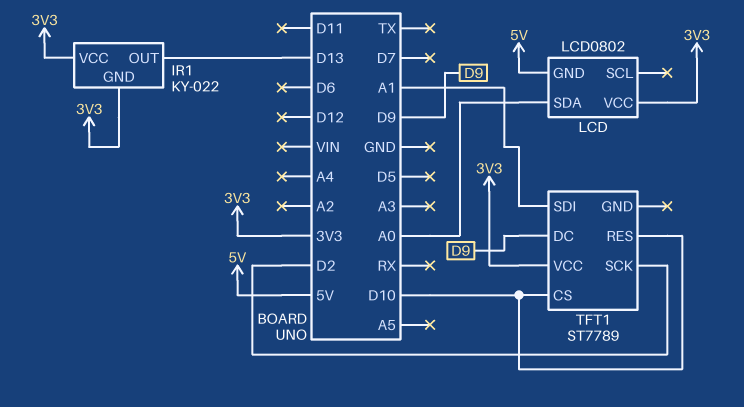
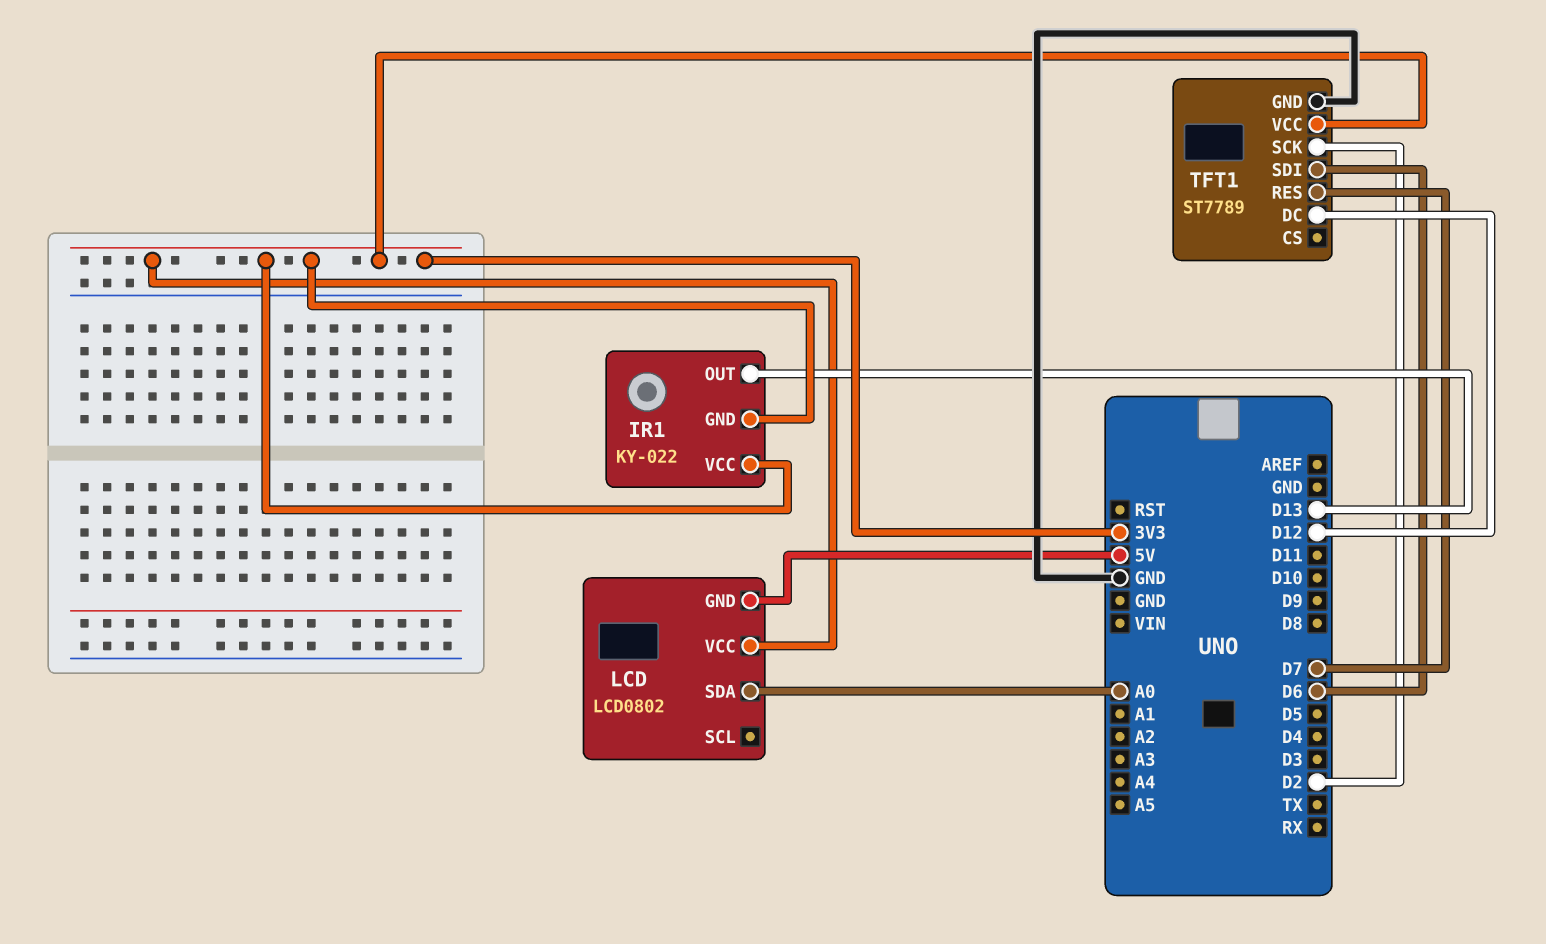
TFT1 pin CS: D10 -> none
TFT1 pin DC: D9 -> D12
TFT1 pin GND: none -> GND
TFT1 pin RES: D10 -> D7
TFT1 pin SDI: A1 -> D6

